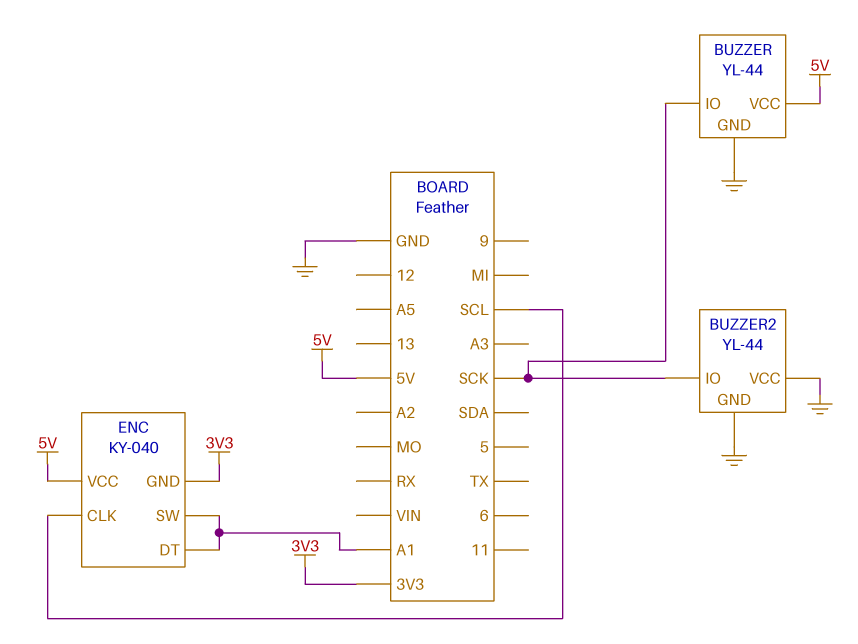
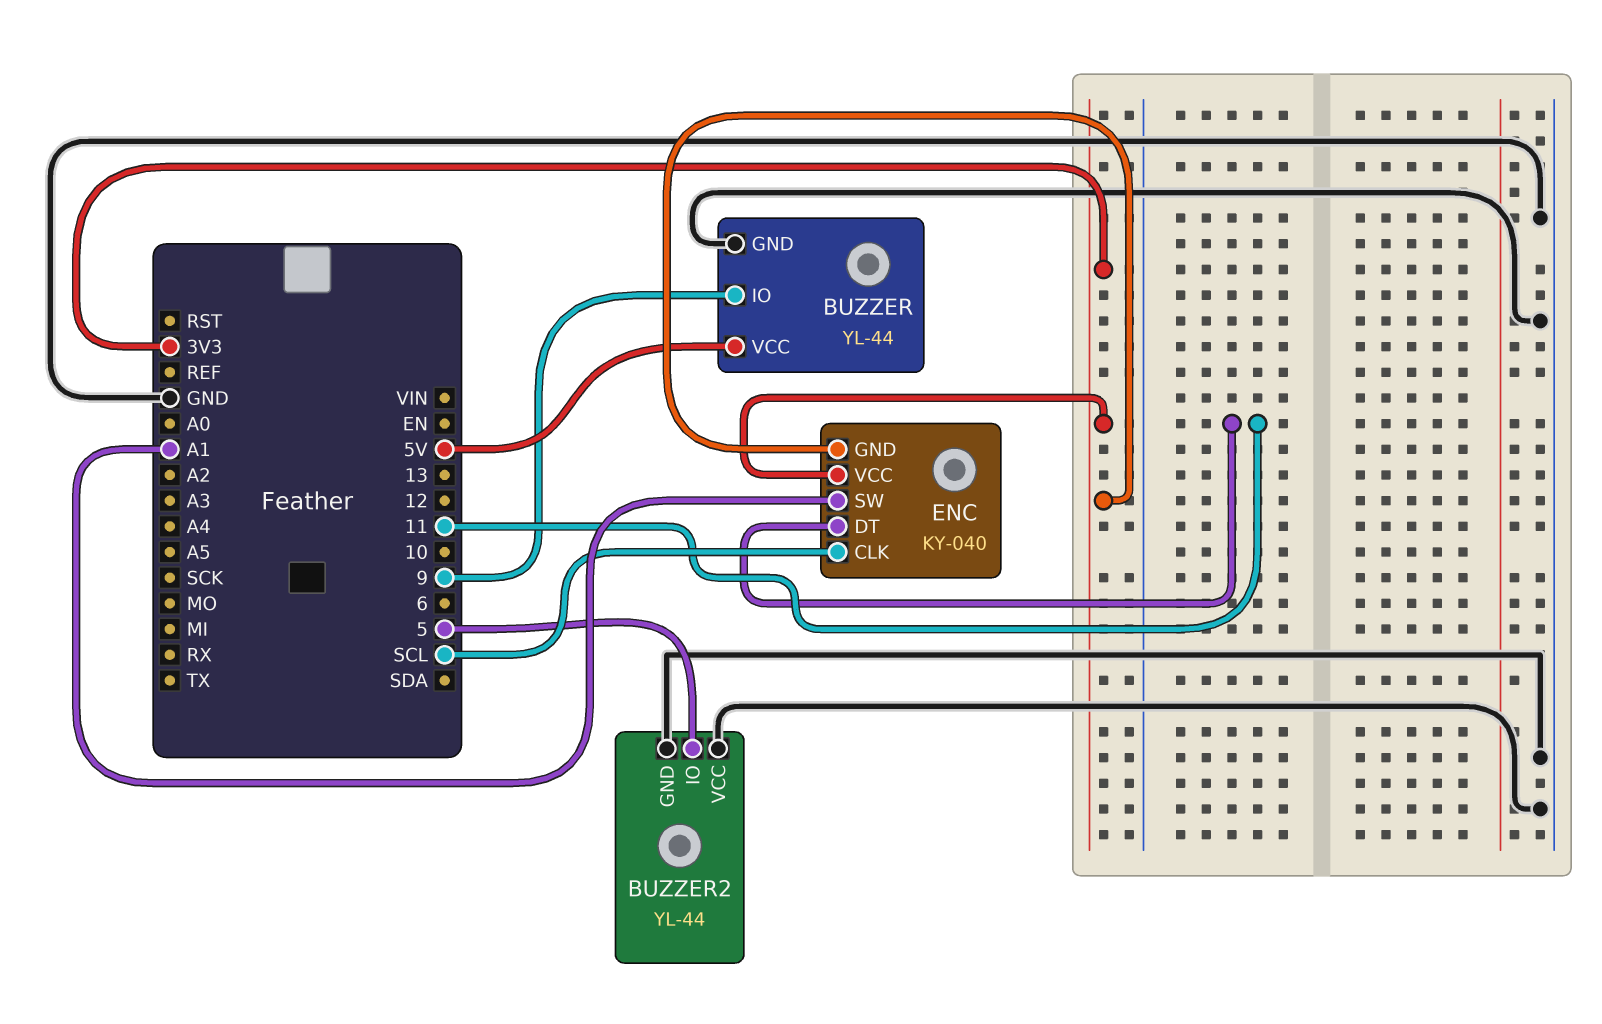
BUZZER pin IO: SCK -> 9
BUZZER2 pin IO: SCK -> 5
ENC pin DT: A1 -> 11
ENC pin VCC: 5V -> 3V3

